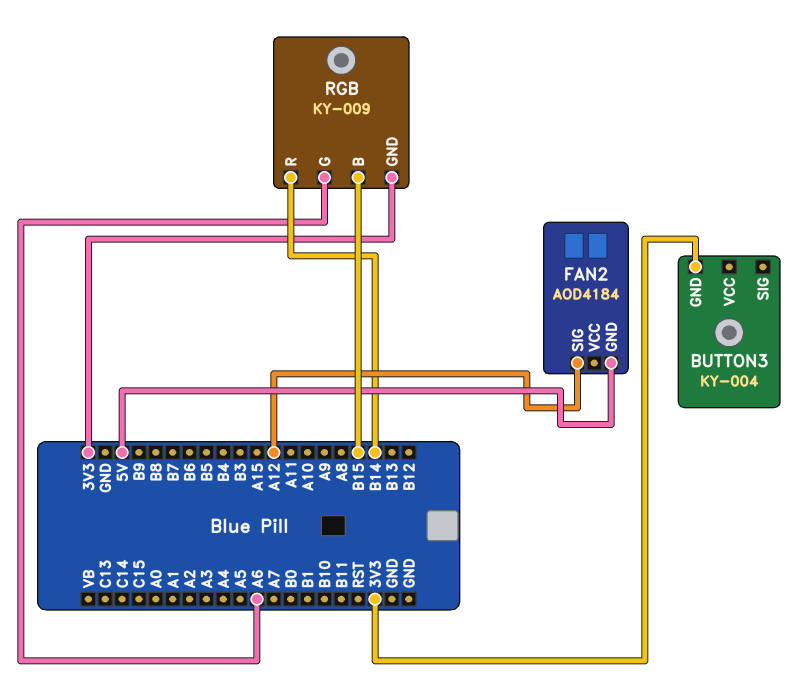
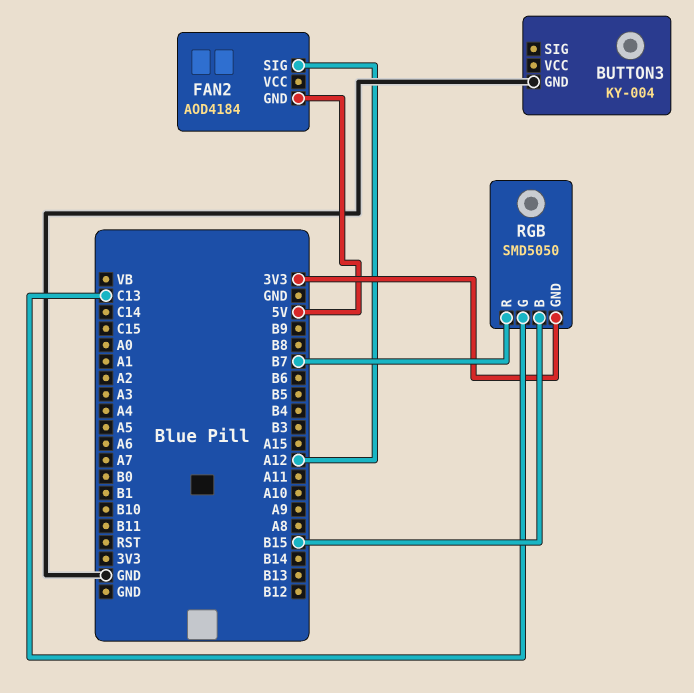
BUTTON3 pin GND: 3V3 -> GND
RGB: KY-009 -> SMD5050
RGB pin G: A6 -> C13
RGB pin R: B14 -> B7

